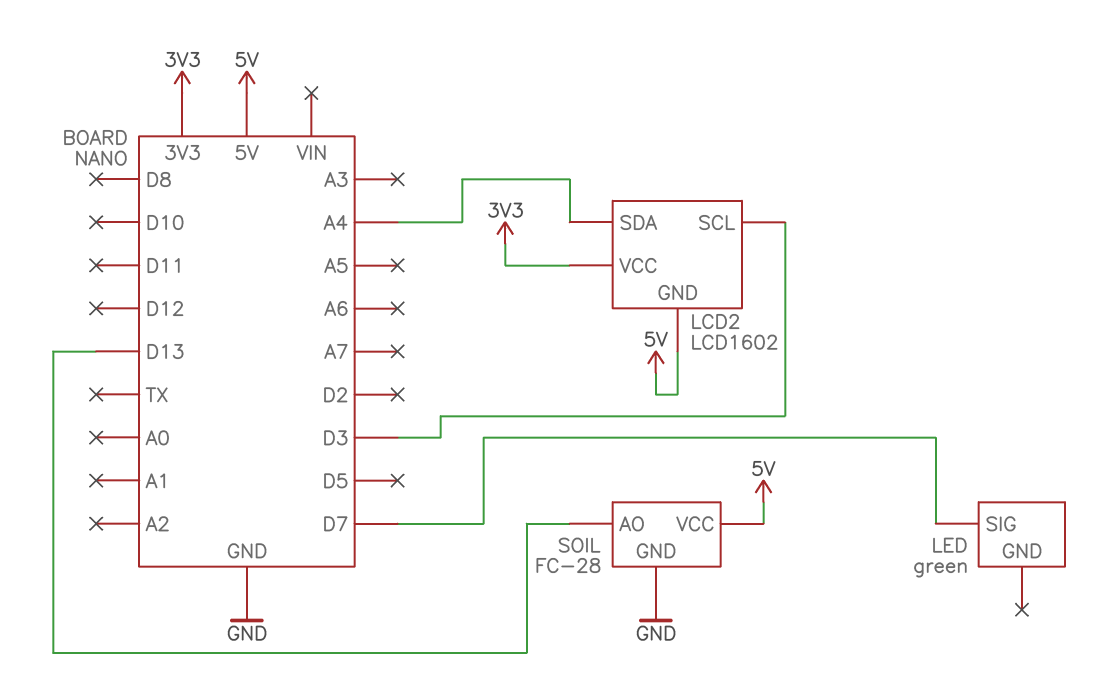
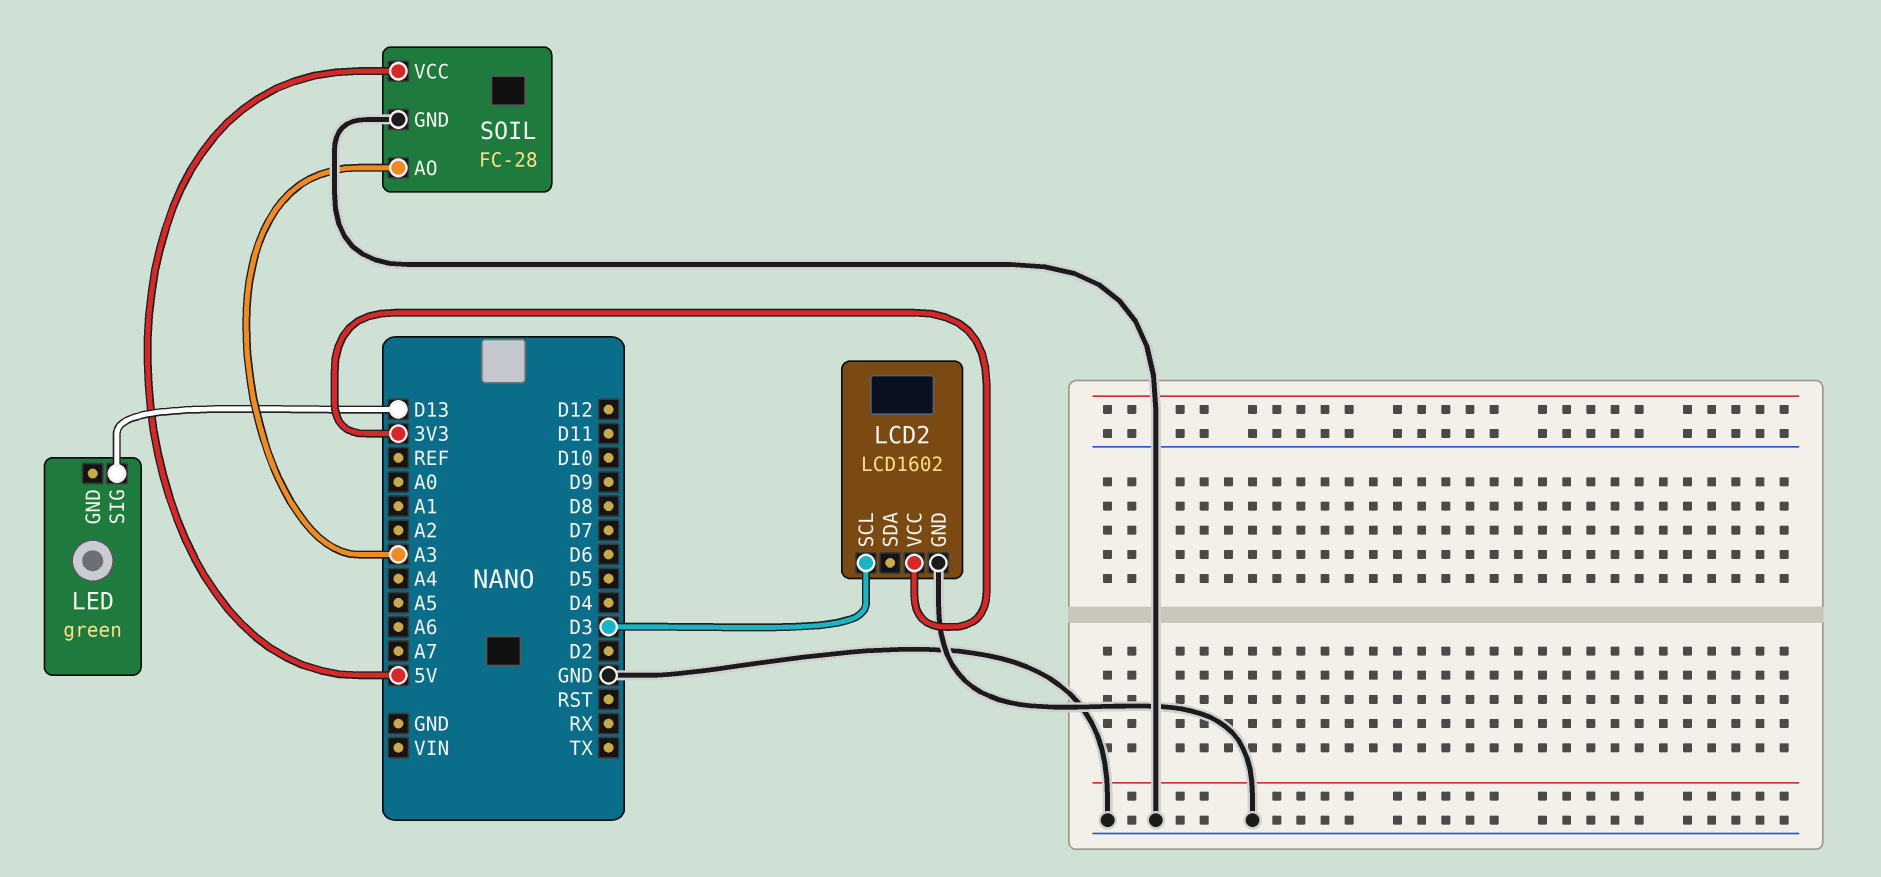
LCD2 pin GND: 5V -> GND
LCD2 pin SDA: A4 -> none
LED pin SIG: D7 -> D13
SOIL pin AO: D13 -> A3

